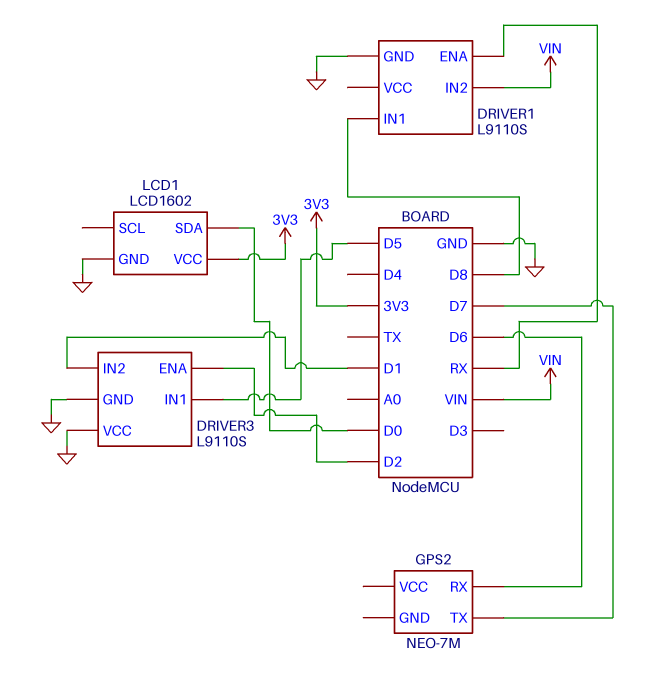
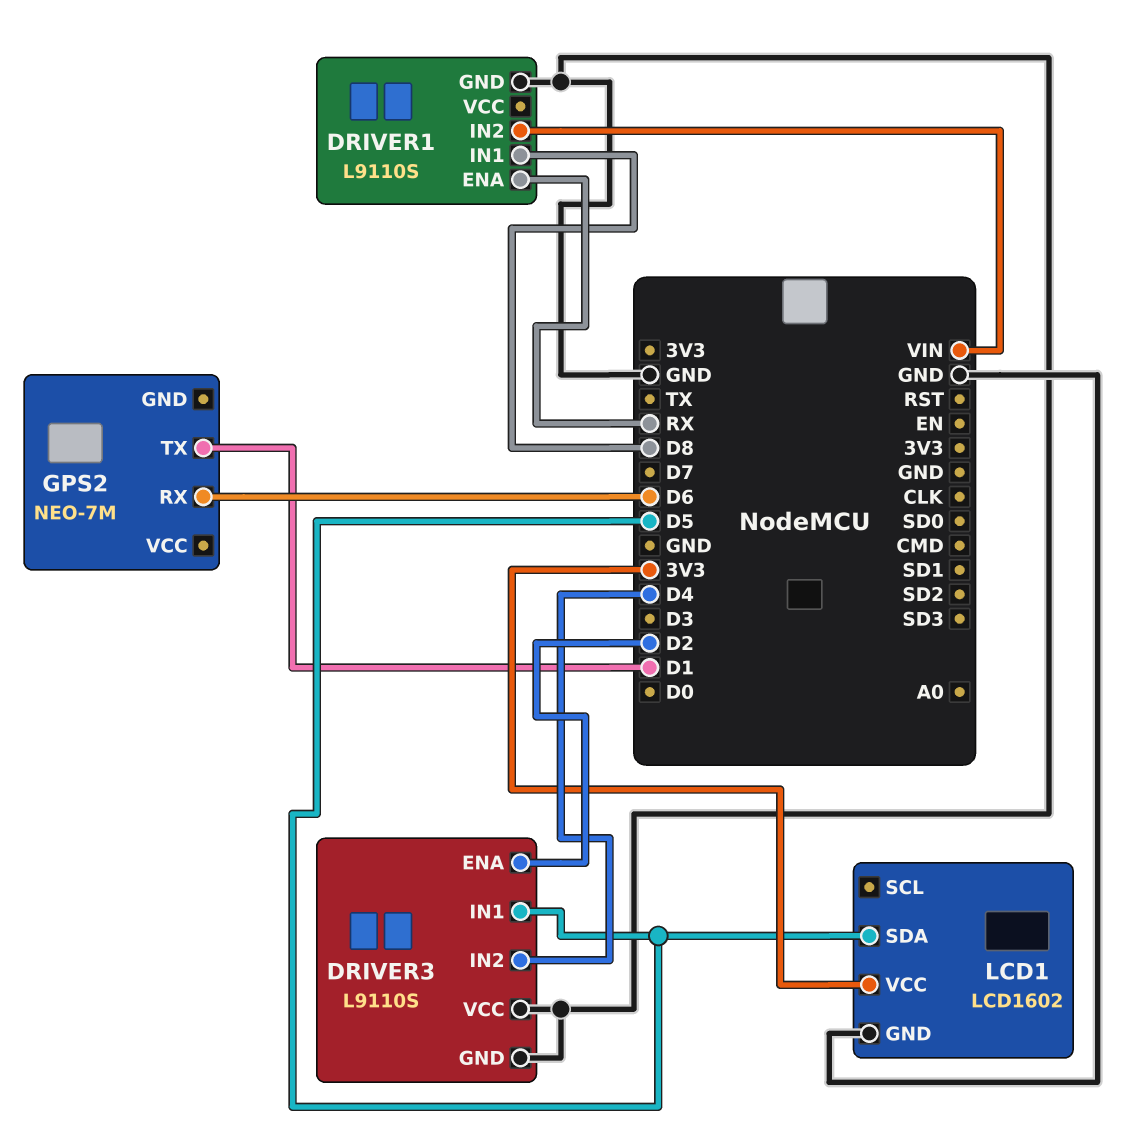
DRIVER3 pin IN2: D1 -> D4
GPS2 pin TX: D7 -> D1
LCD1 pin SDA: D0 -> D5

